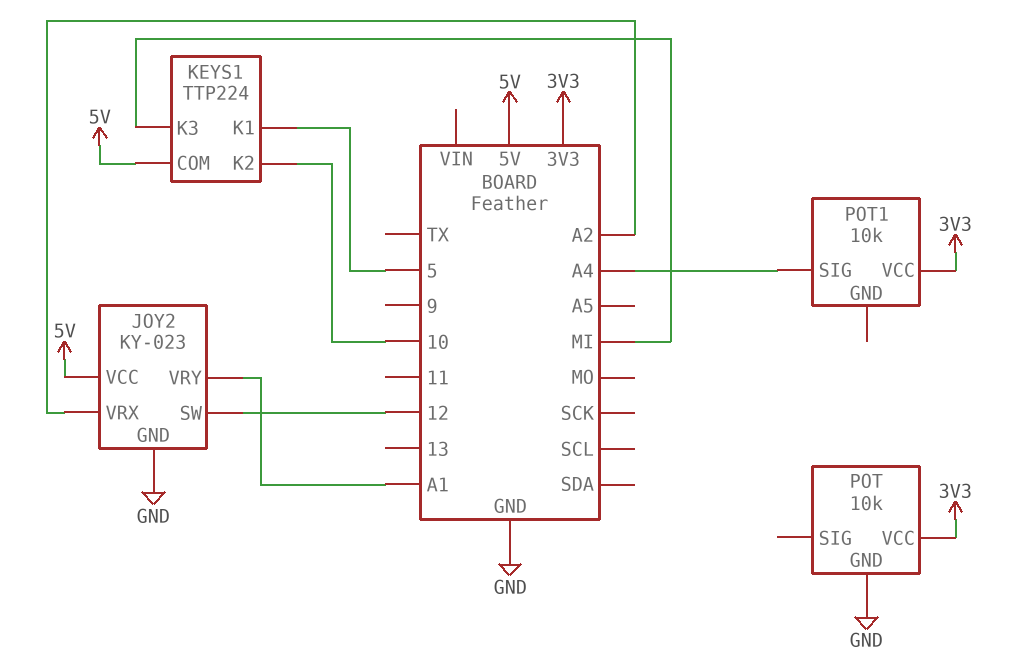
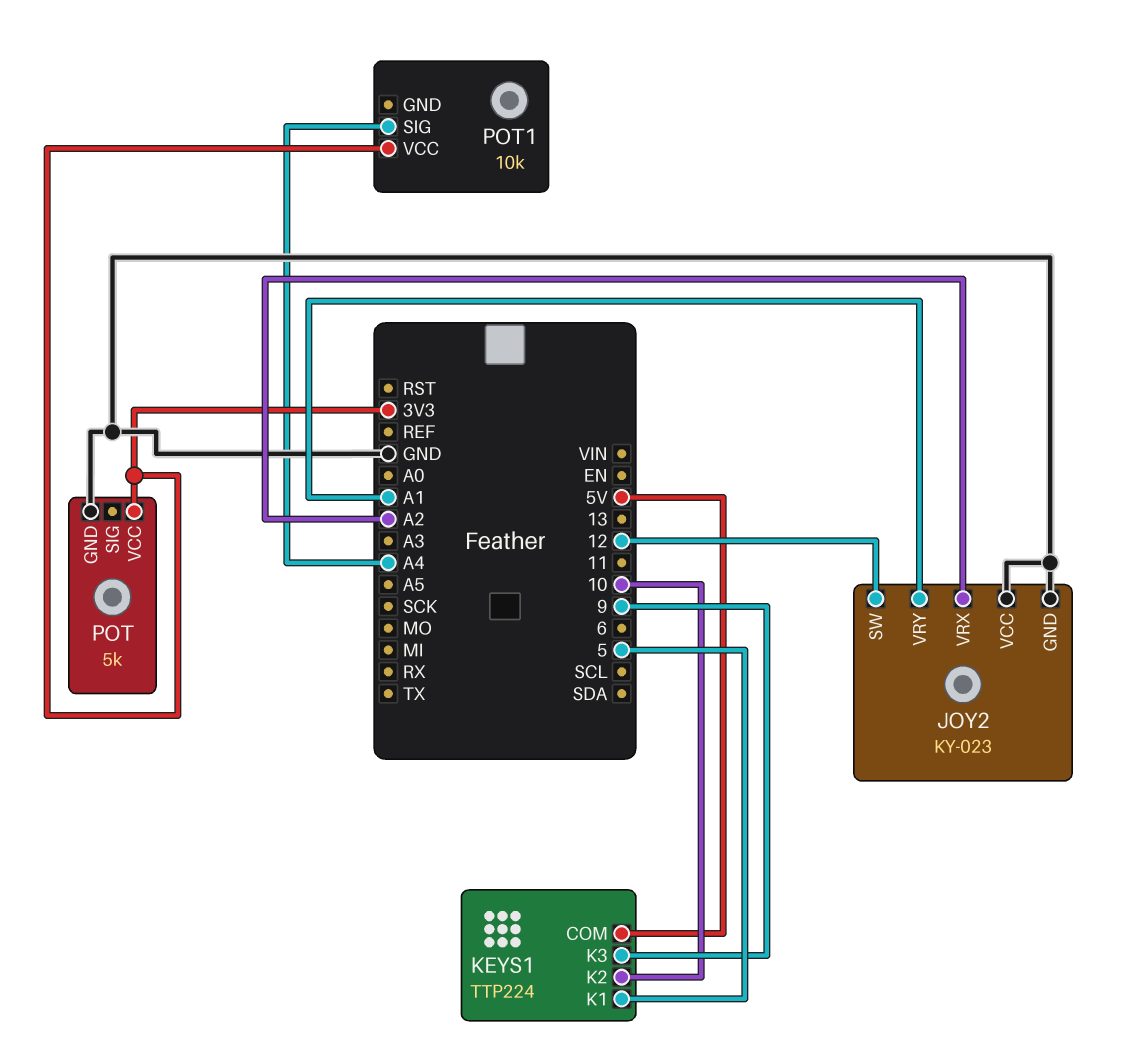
JOY2 pin VCC: 5V -> GND
KEYS1 pin K3: MI -> 9
POT: 10k -> 5k

